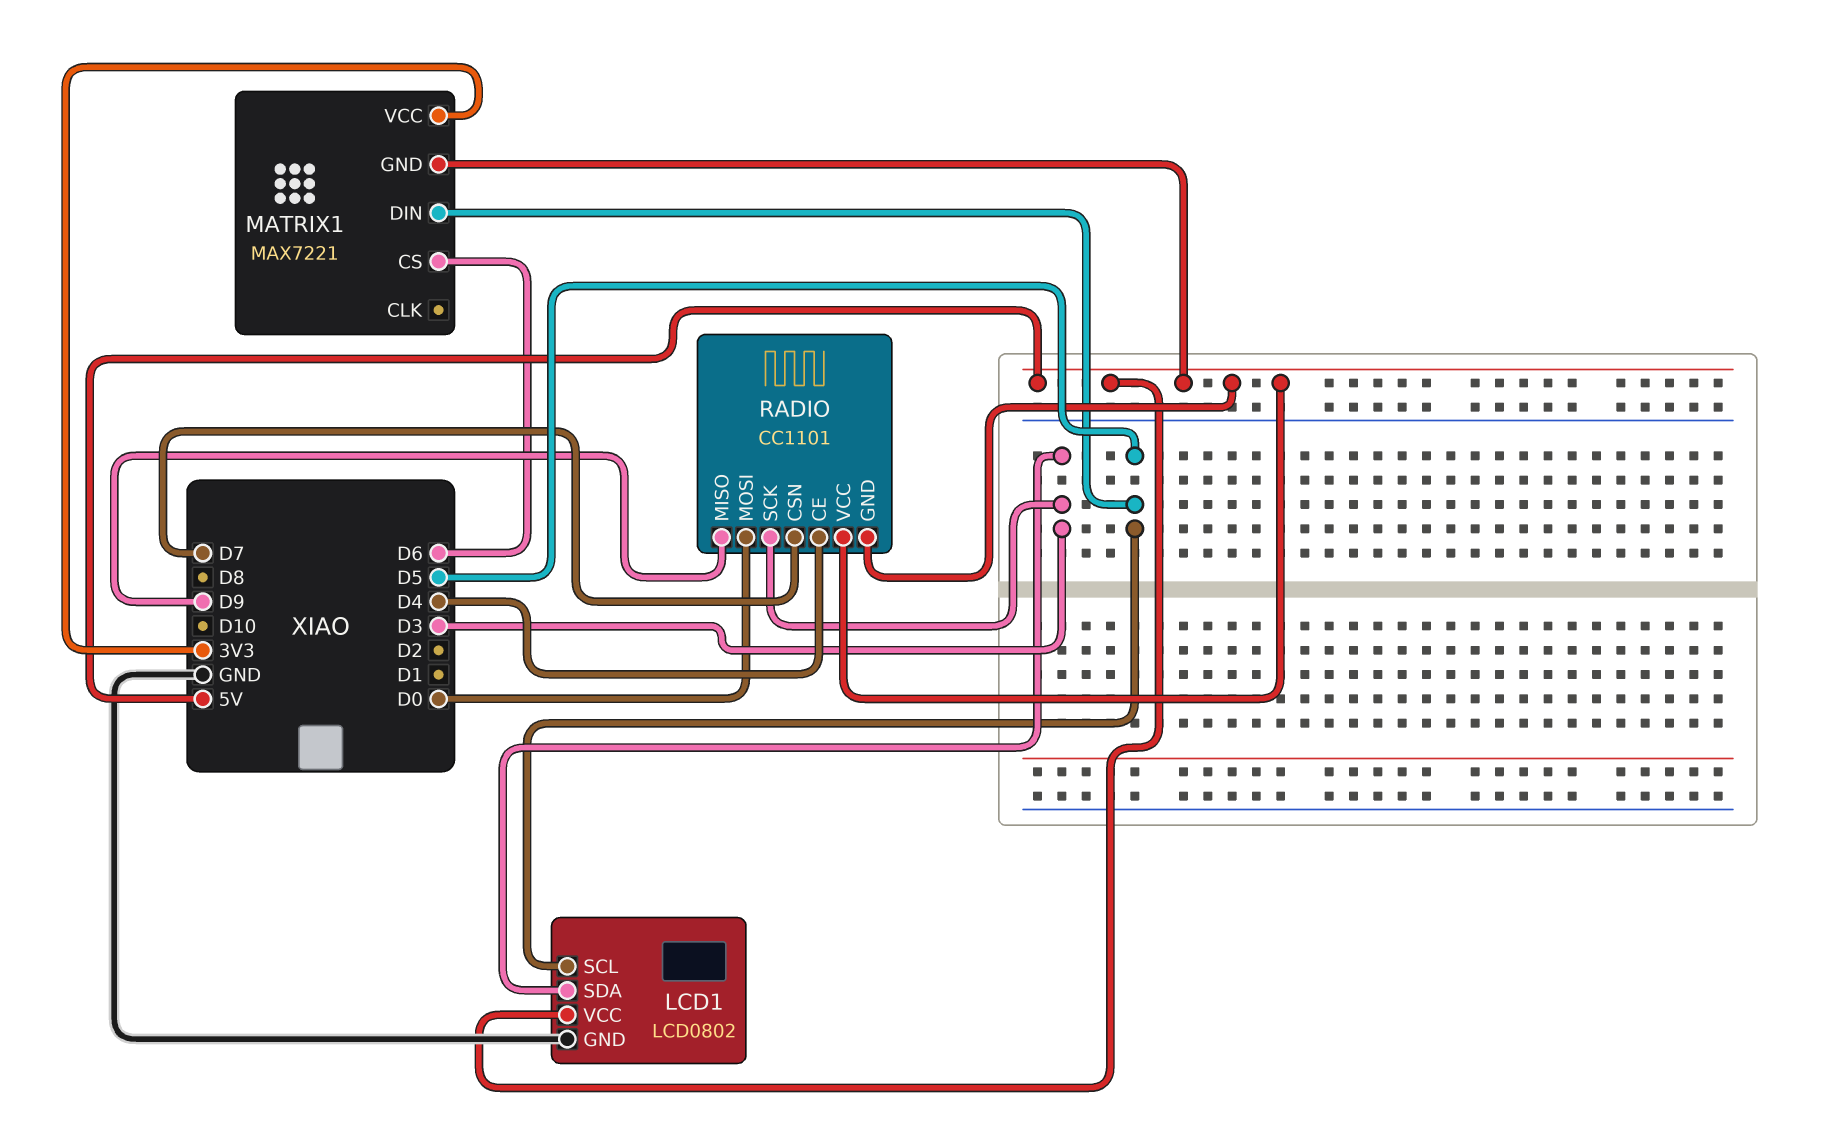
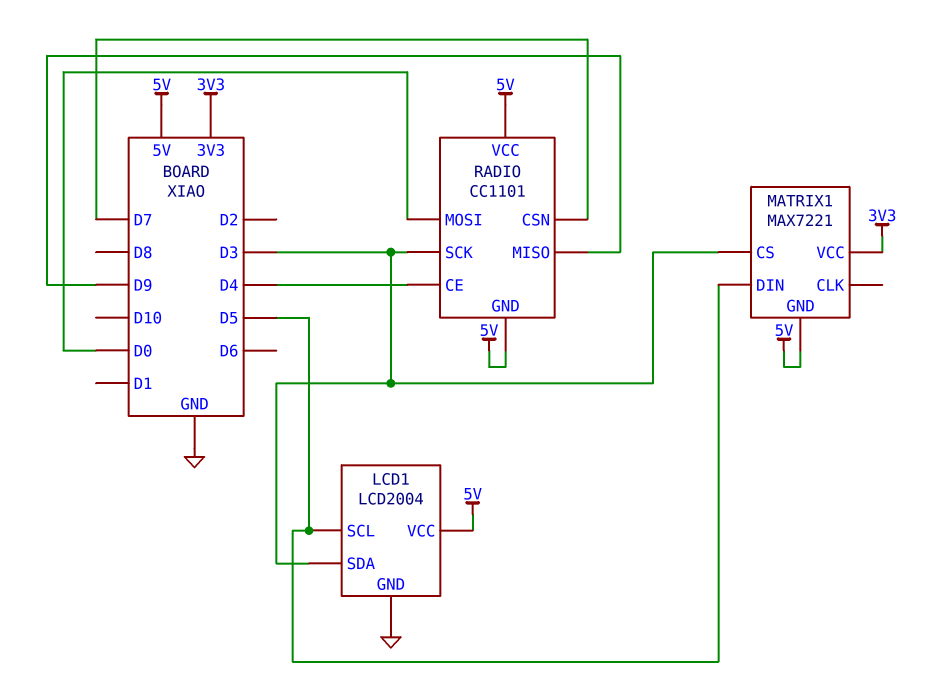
LCD1: LCD0802 -> LCD2004
MATRIX1 pin CS: D6 -> D3

